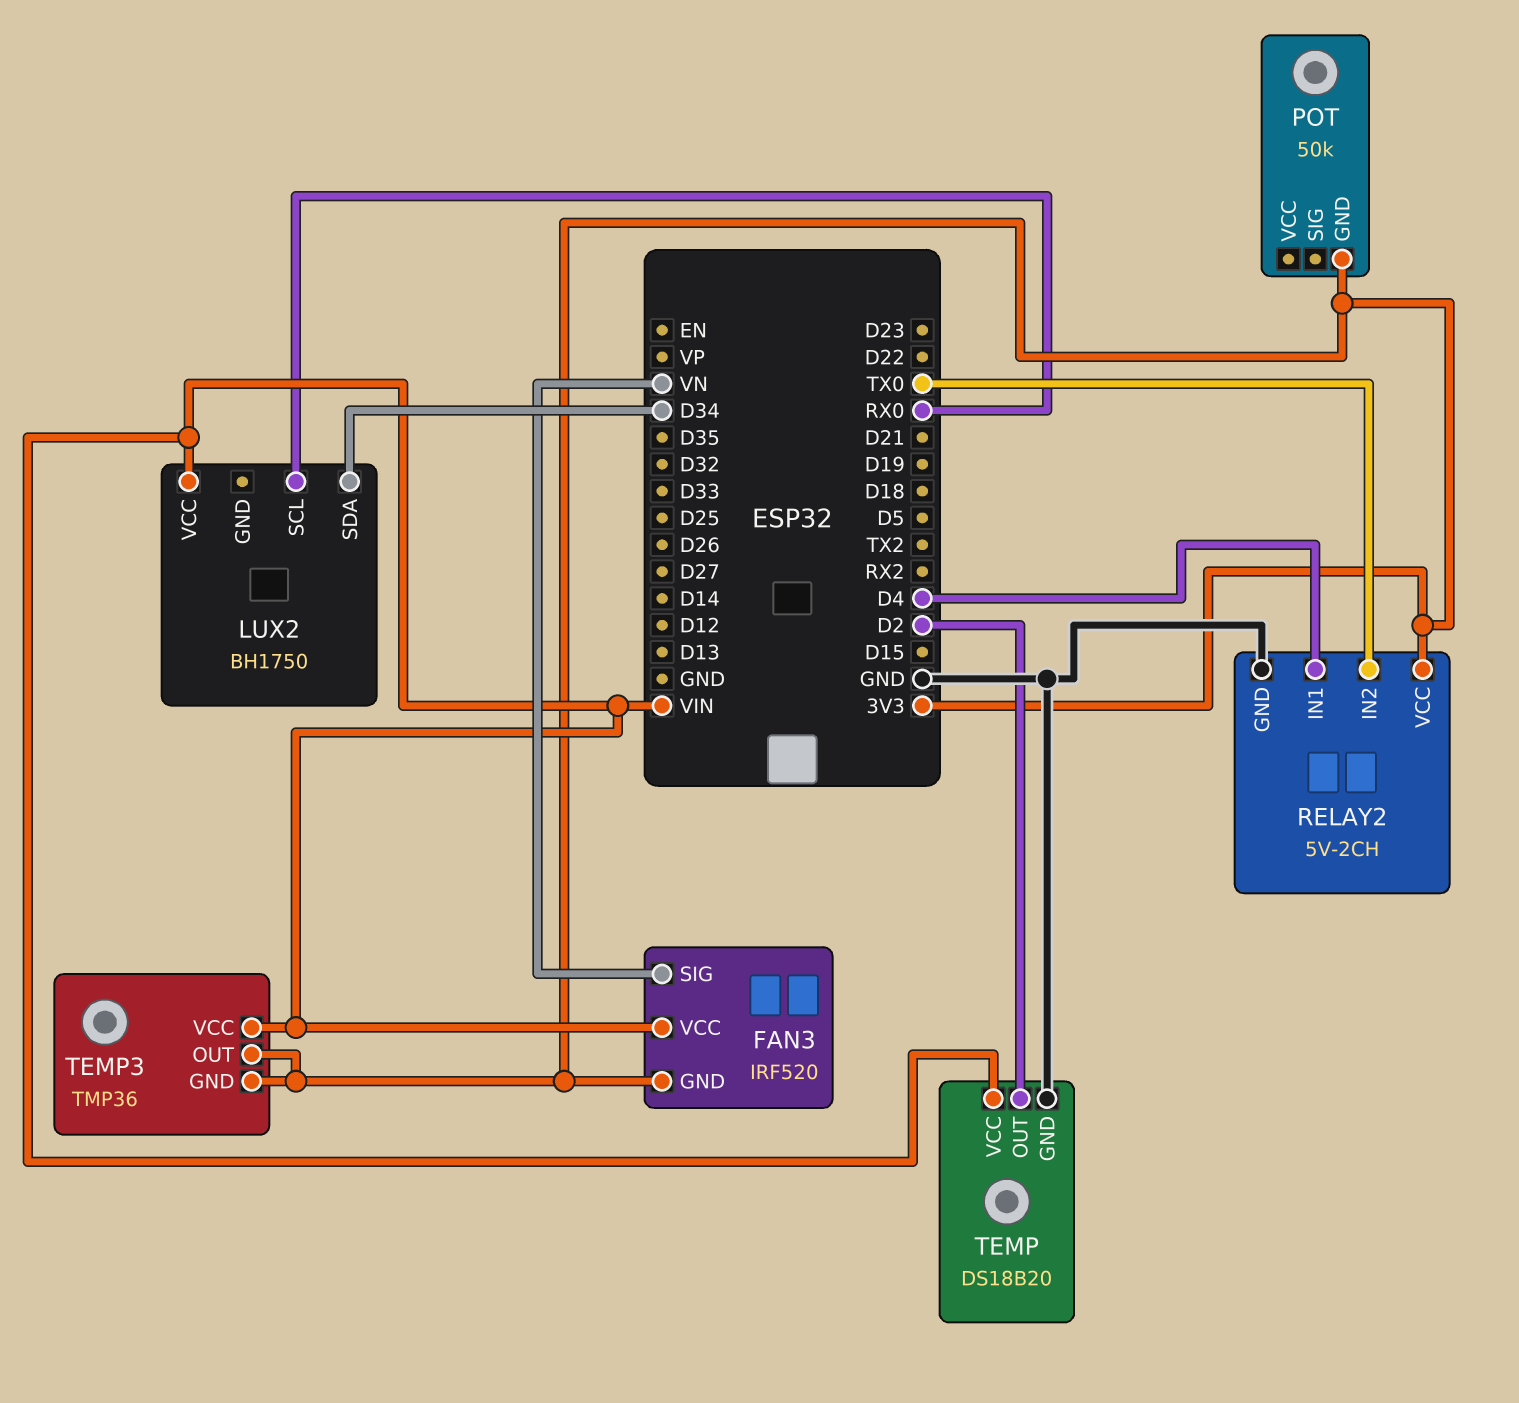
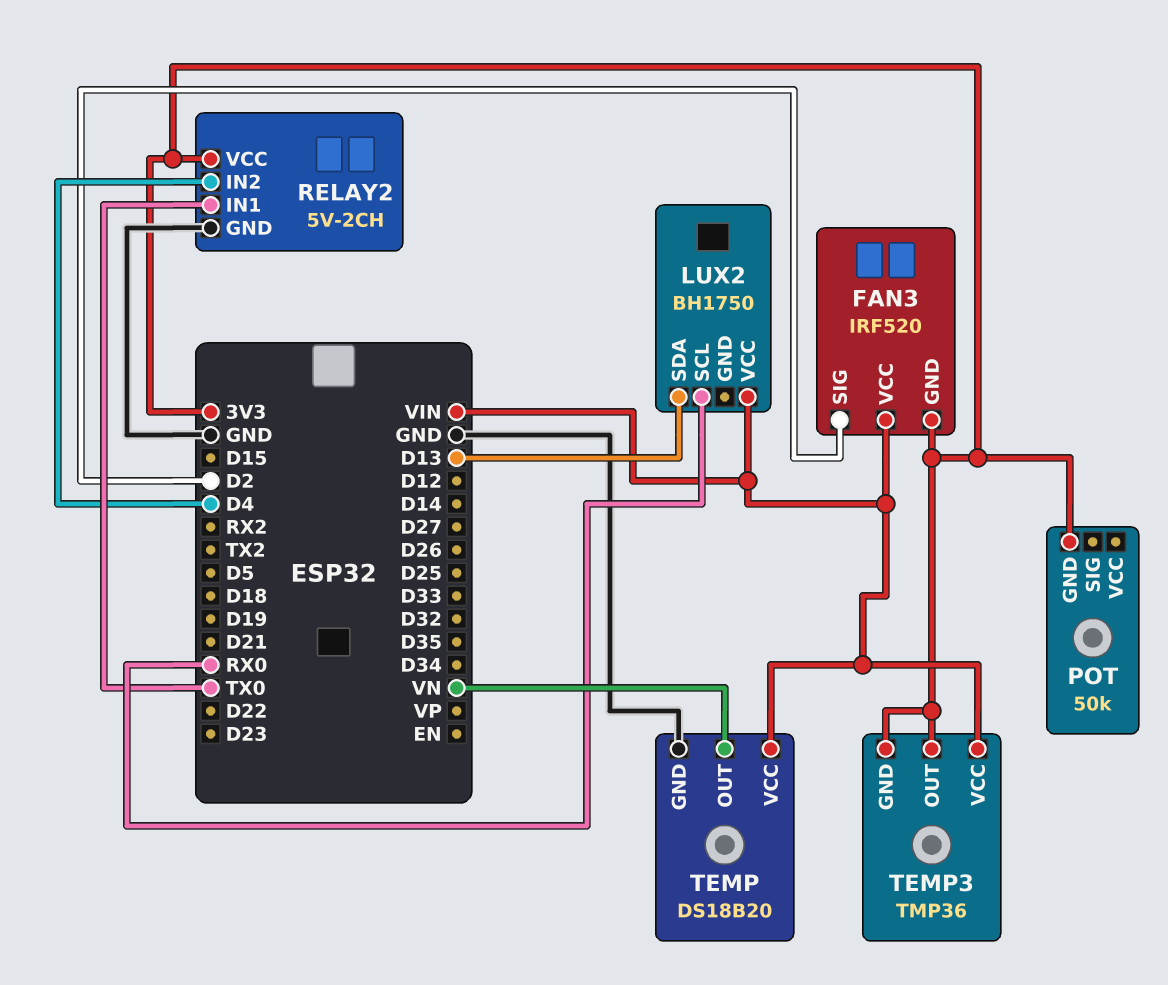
FAN3 pin SIG: VN -> D2
LUX2 pin SDA: D34 -> D13
RELAY2 pin IN1: D4 -> TX0
RELAY2 pin IN2: TX0 -> D4
TEMP pin OUT: D2 -> VN

